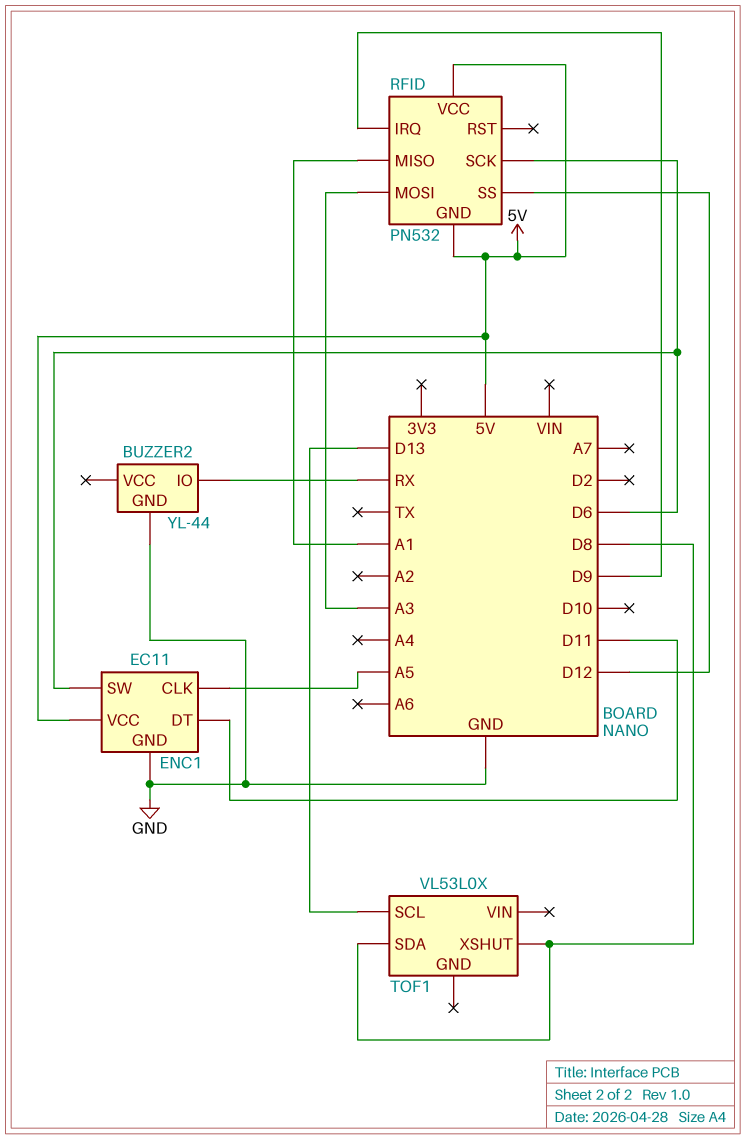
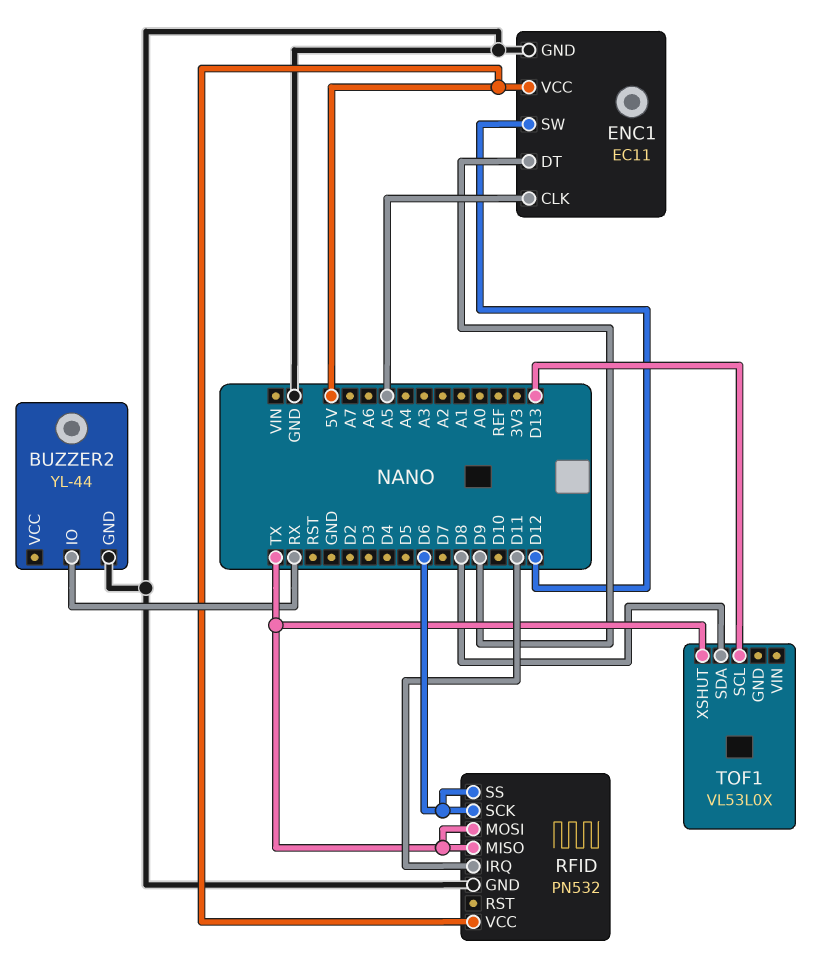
ENC1 pin DT: D11 -> D9
ENC1 pin SW: D6 -> D12
RFID pin GND: 5V -> GND
RFID pin IRQ: D9 -> D11
RFID pin MISO: A1 -> TX
RFID pin MOSI: A3 -> TX
RFID pin SS: D12 -> D6
TOF1 pin XSHUT: D8 -> TX

